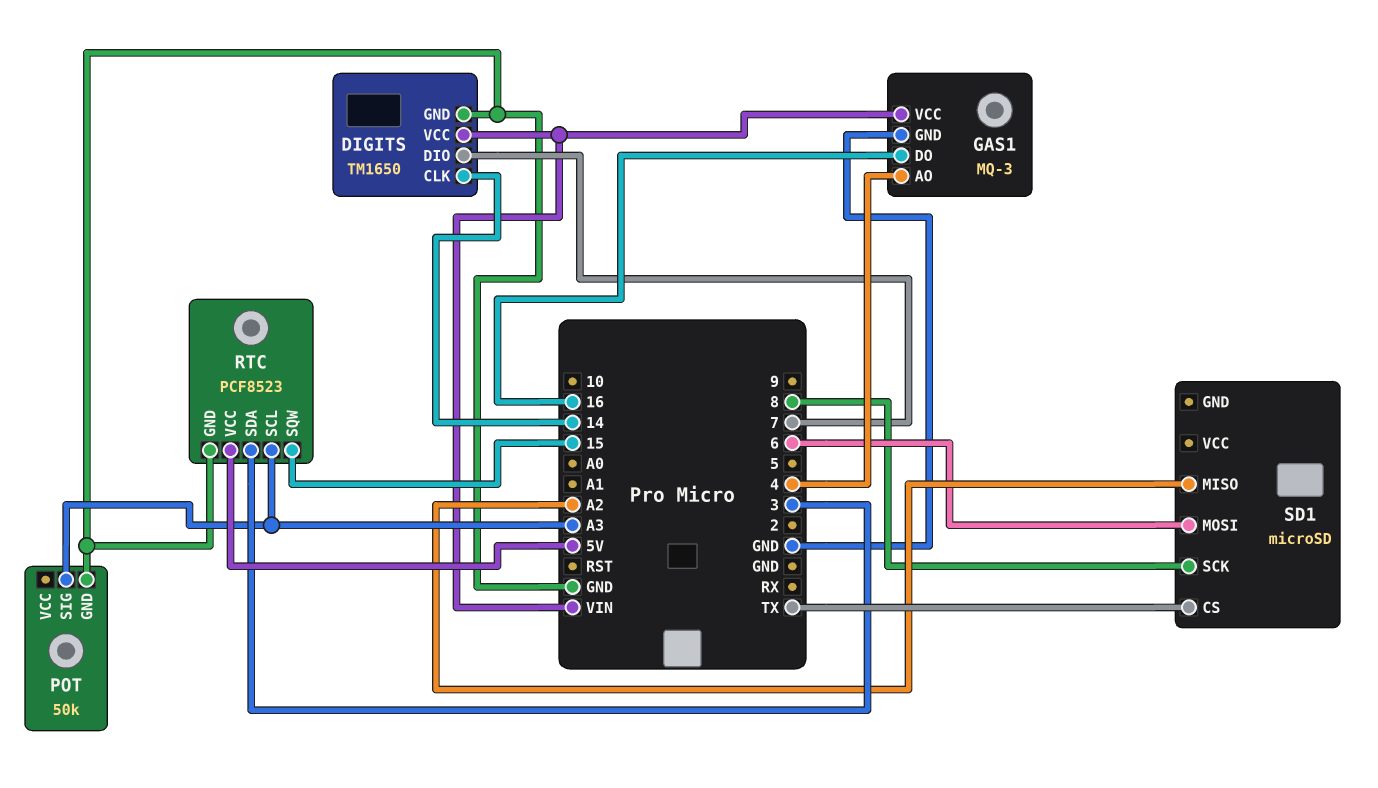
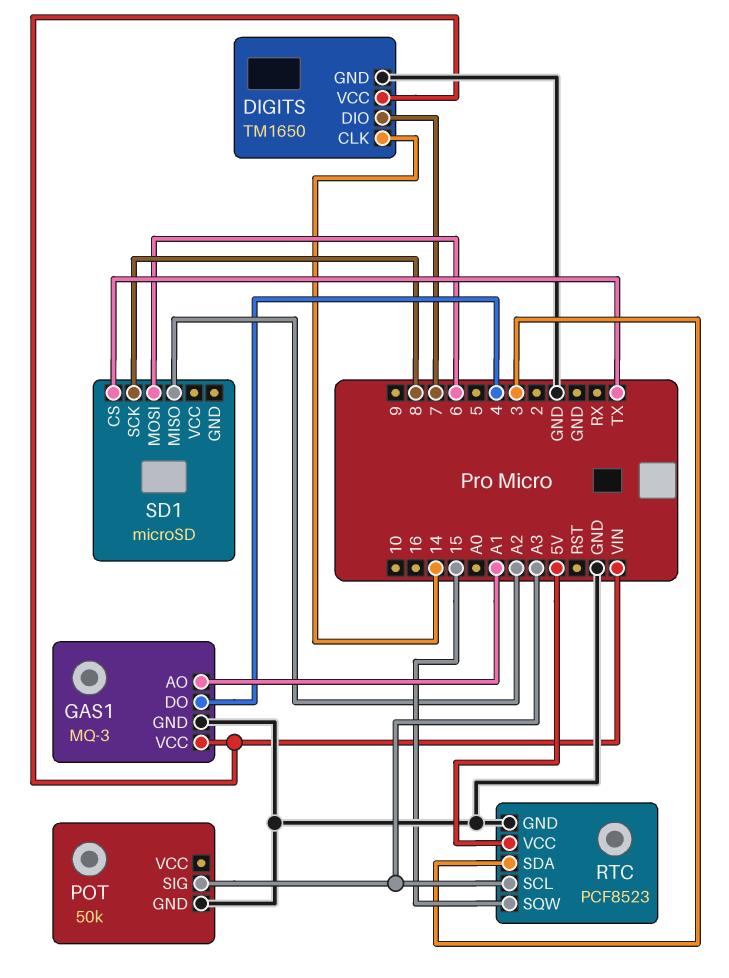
GAS1 pin AO: 4 -> A1
GAS1 pin DO: 16 -> 4

